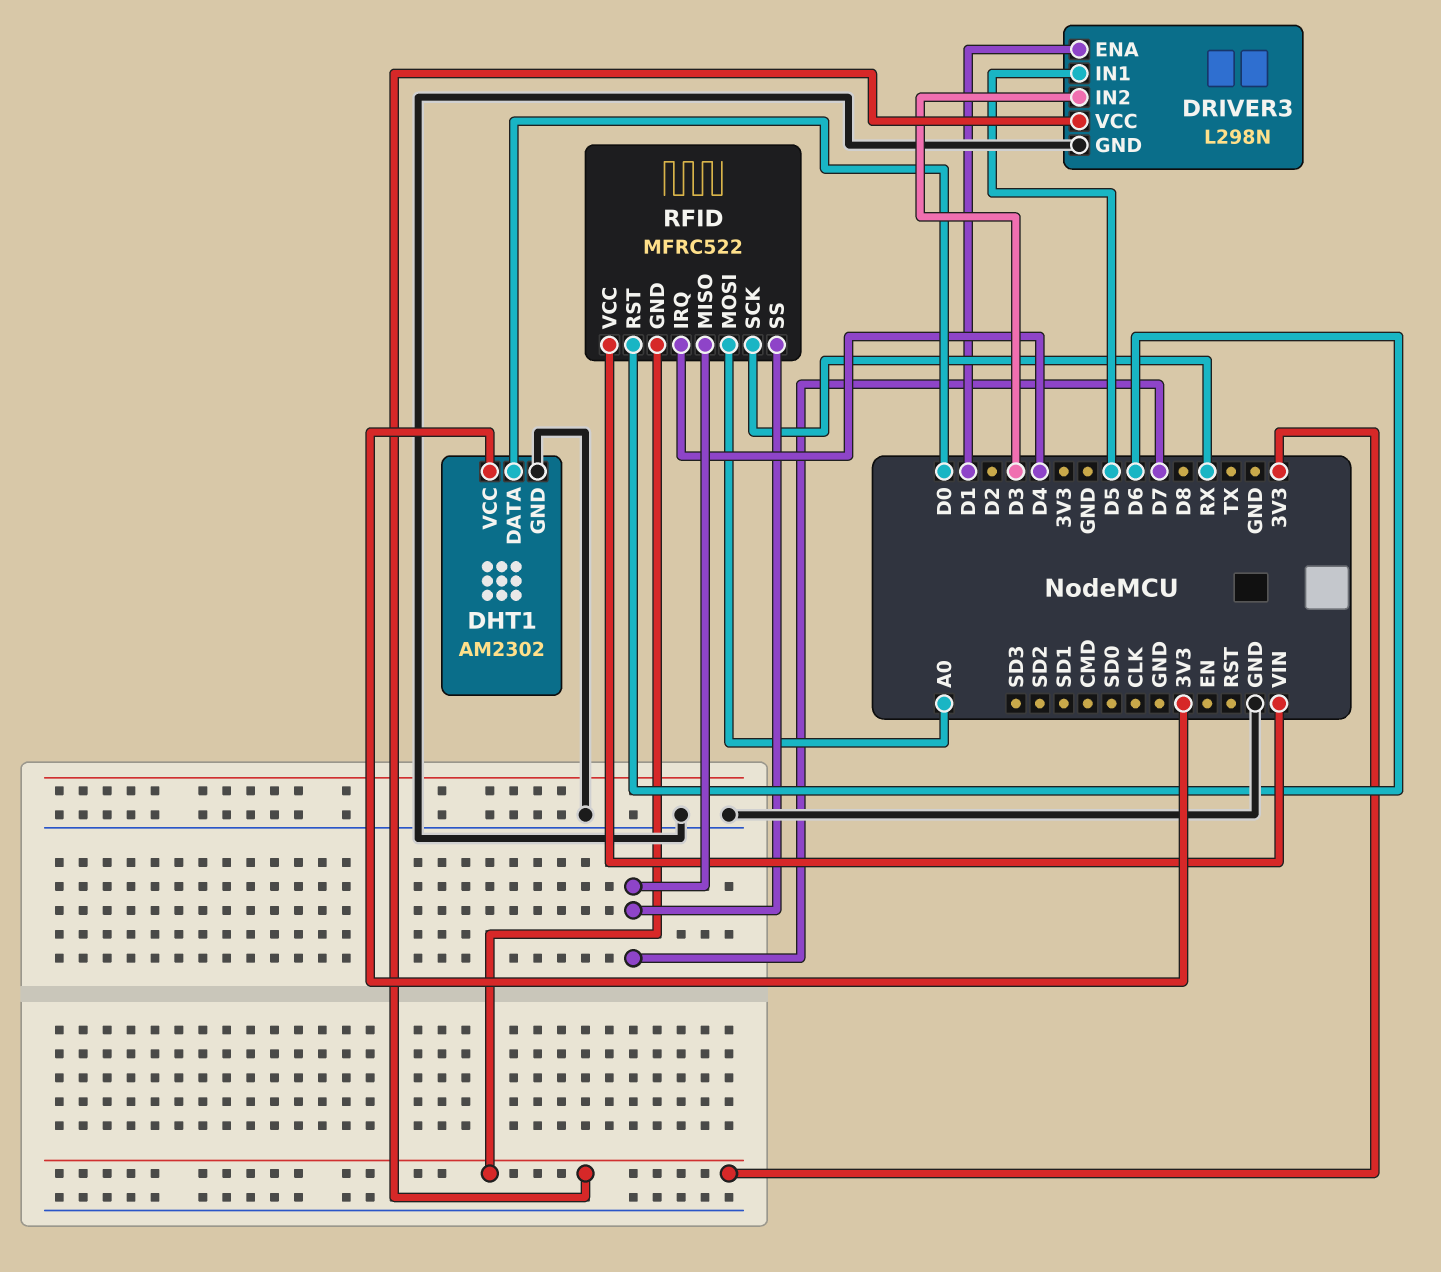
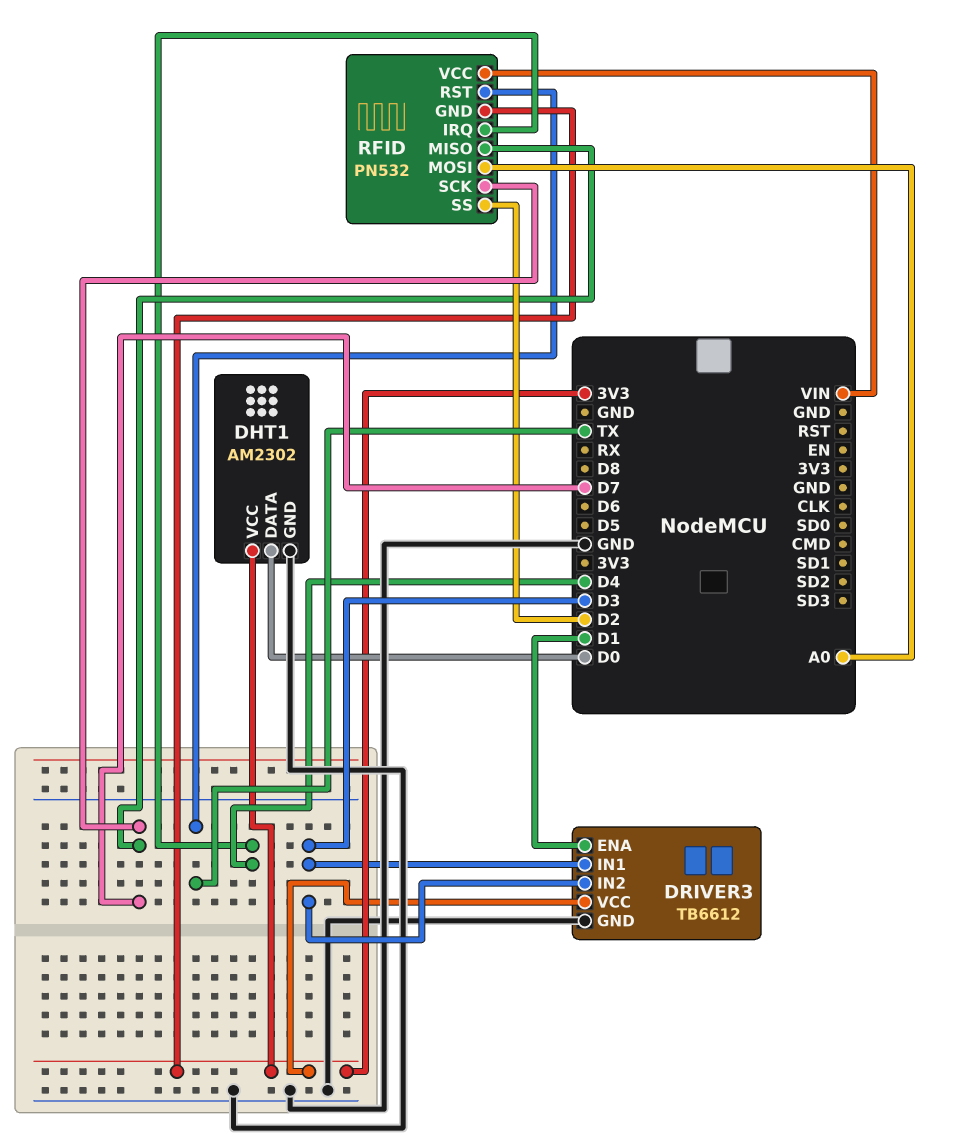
DRIVER3: L298N -> TB6612
DRIVER3 pin IN1: D5 -> D3
RFID: MFRC522 -> PN532
RFID pin RST: D6 -> TX
RFID pin SCK: RX -> D7
RFID pin SS: D7 -> D2

